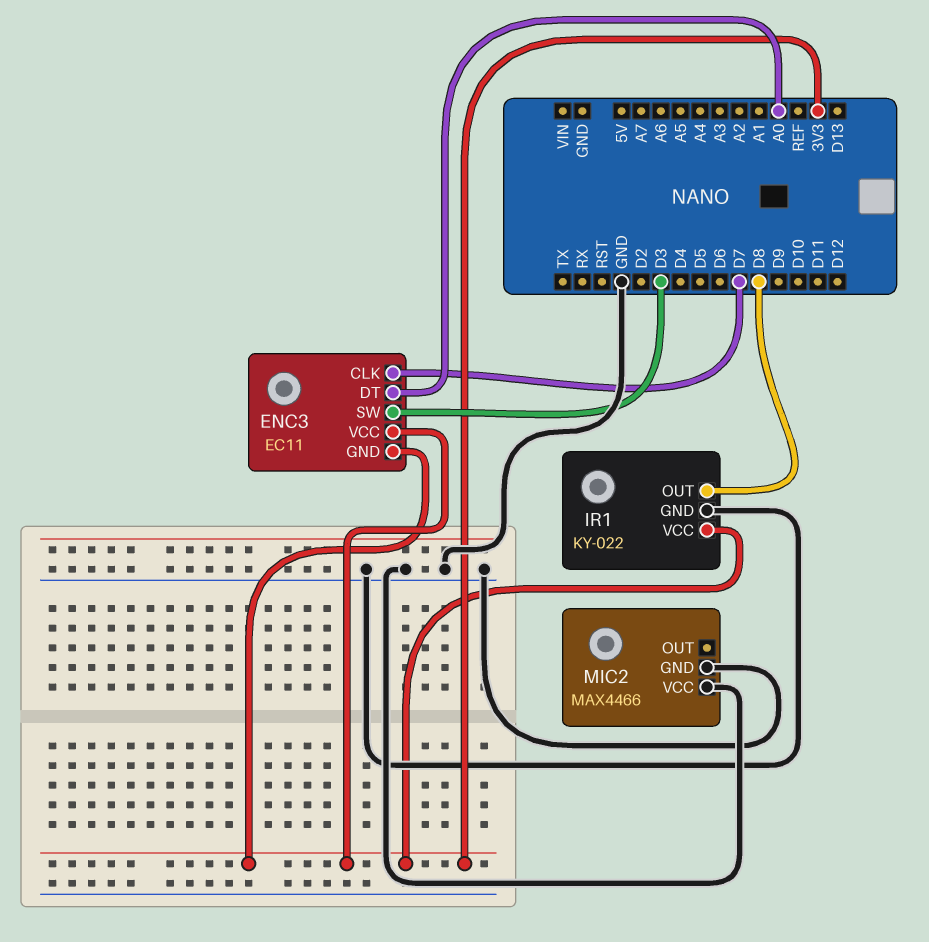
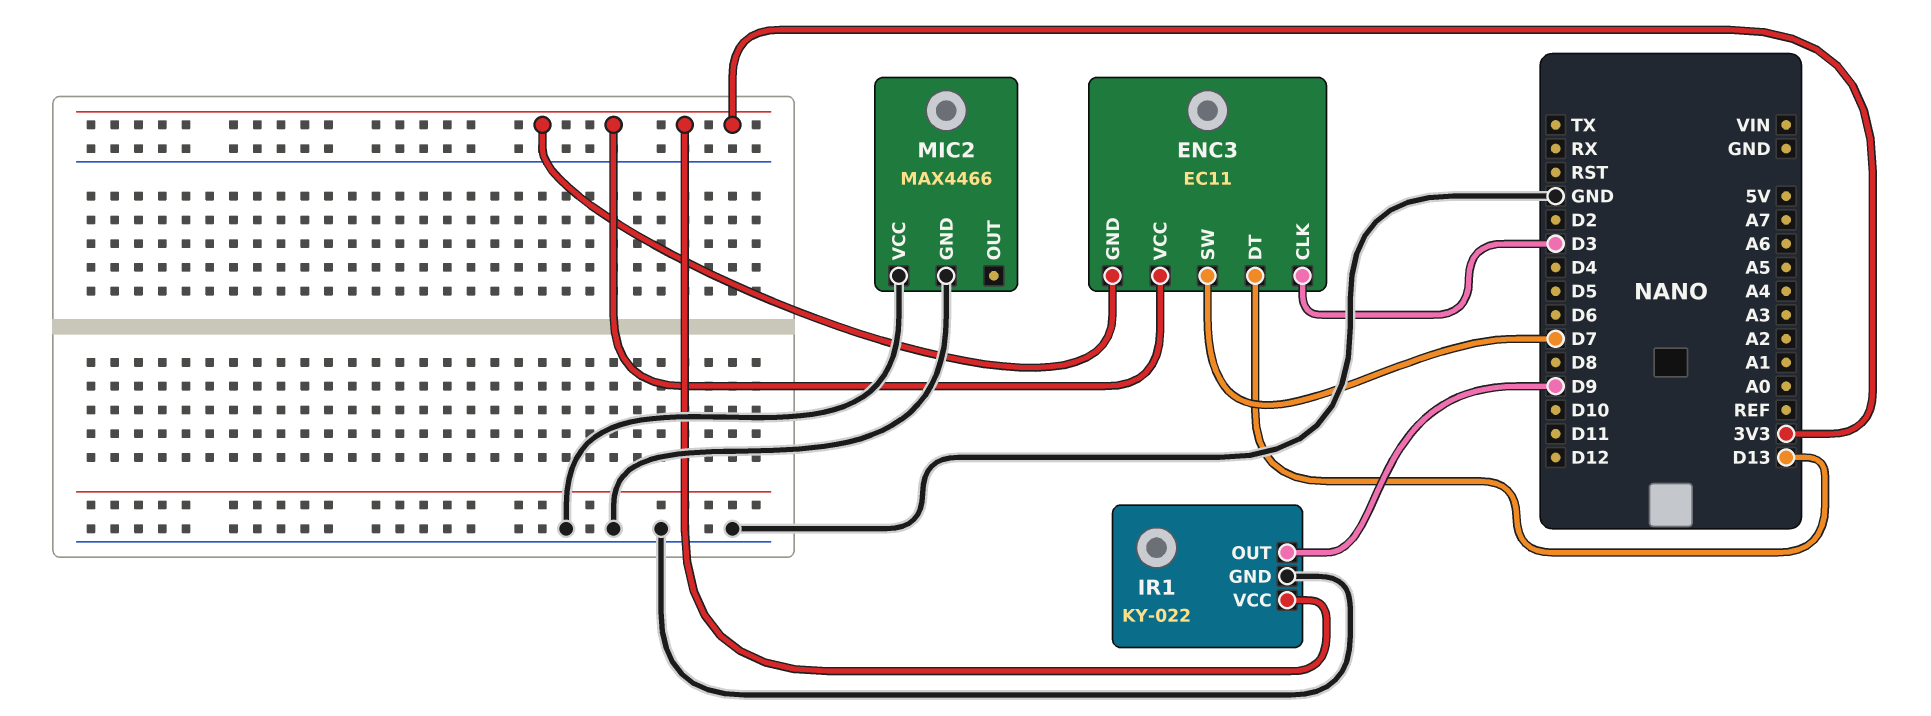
ENC3 pin CLK: D7 -> D3
ENC3 pin DT: A0 -> D13
ENC3 pin SW: D3 -> D7
IR1 pin OUT: D8 -> D9

